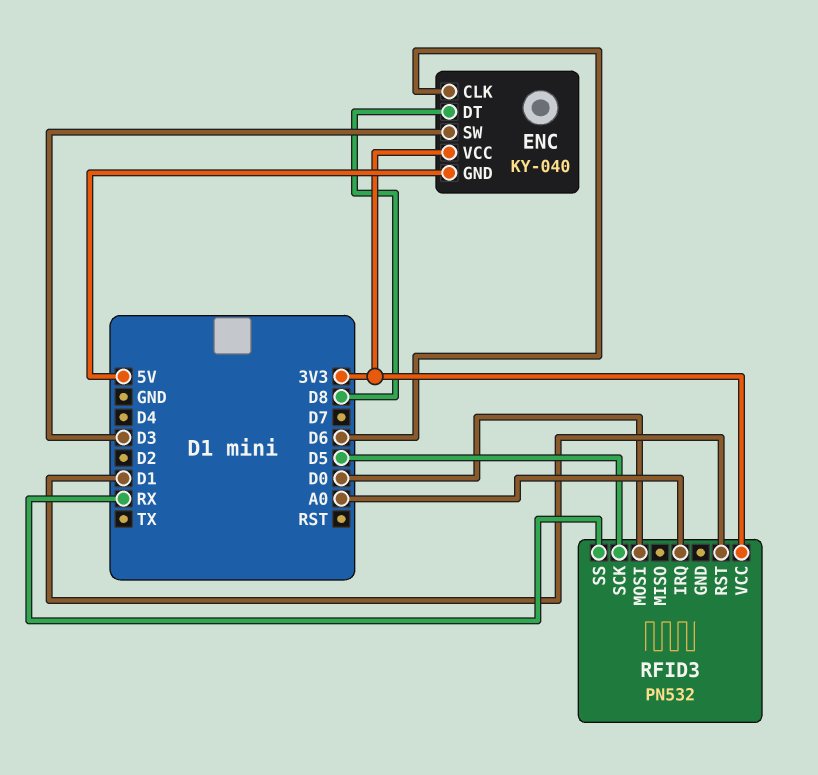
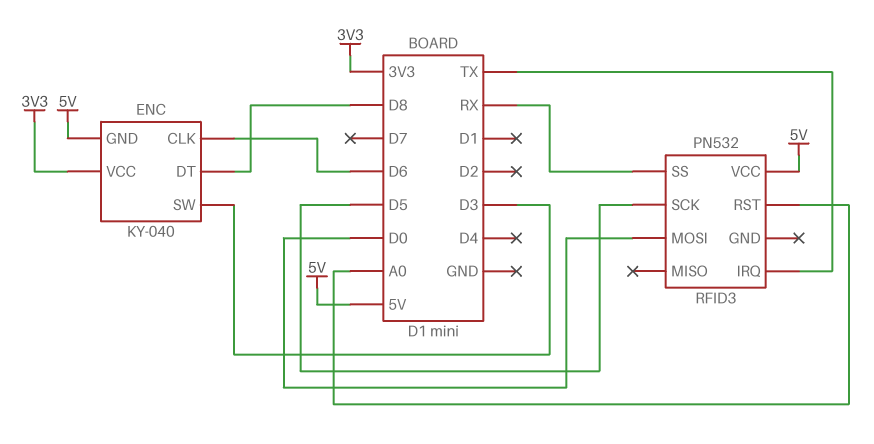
RFID3 pin IRQ: A0 -> TX
RFID3 pin RST: D1 -> A0
RFID3 pin VCC: 3V3 -> 5V

